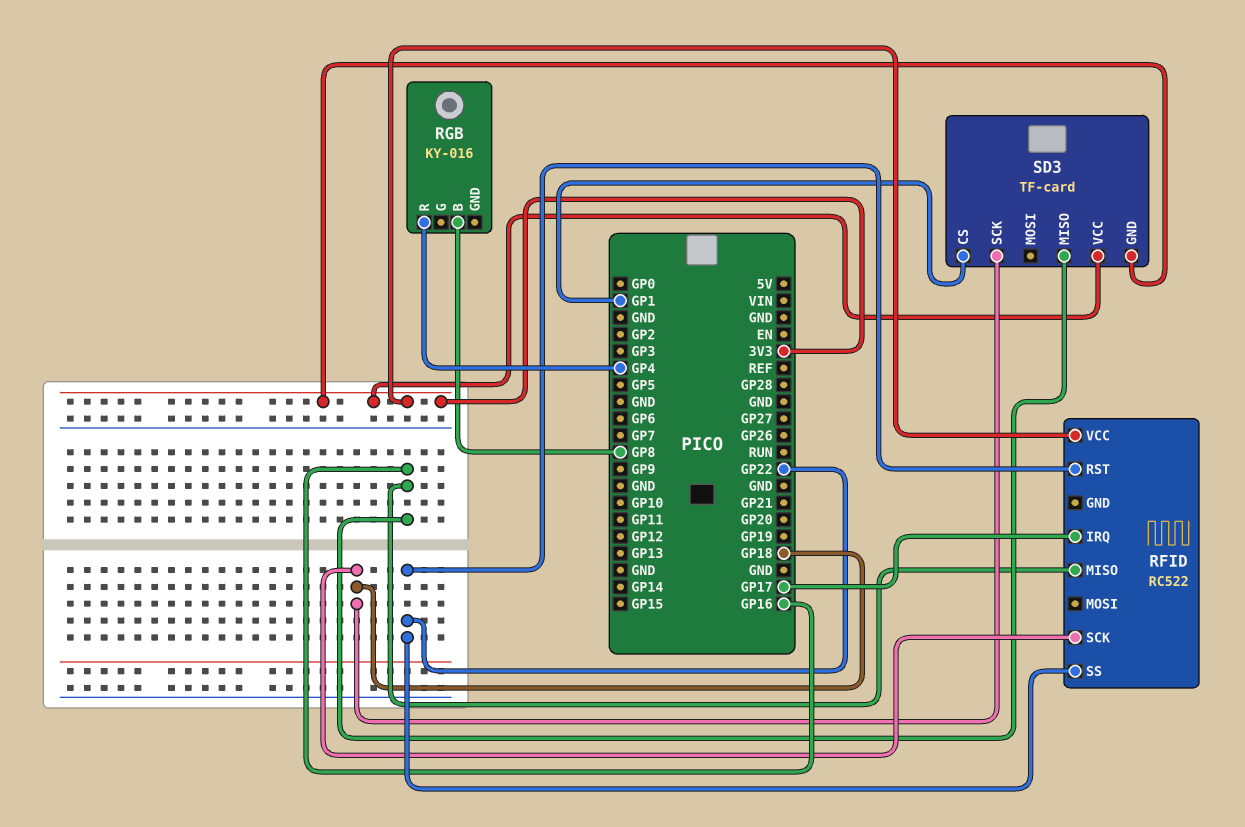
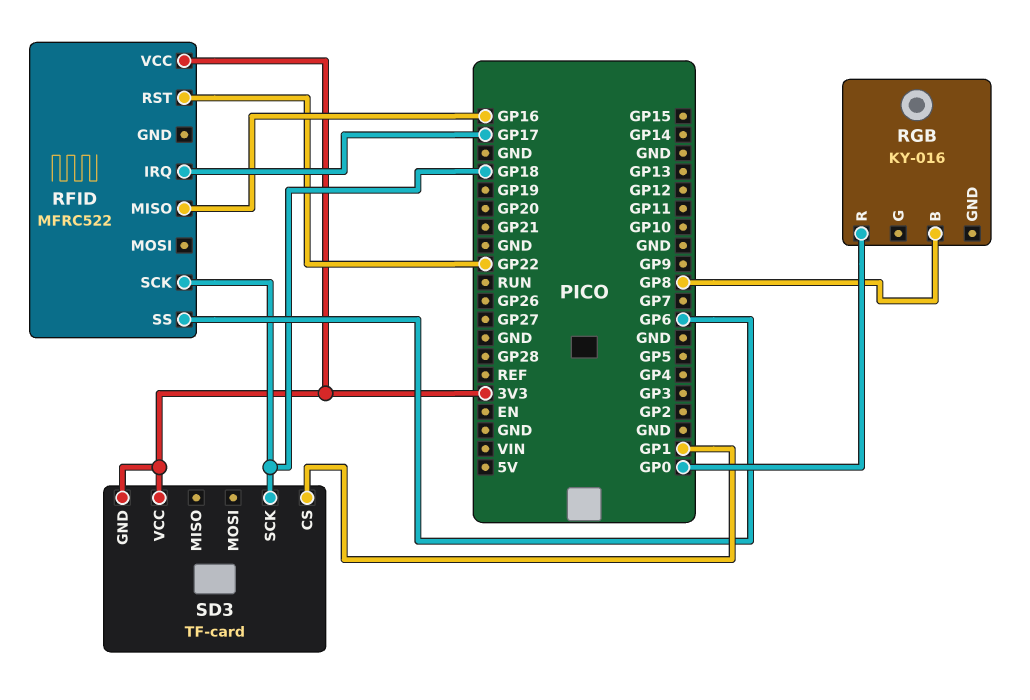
RFID: RC522 -> MFRC522
RFID pin SS: GP22 -> GP6
RGB pin R: GP4 -> GP0
SD3 pin MISO: GP16 -> none

